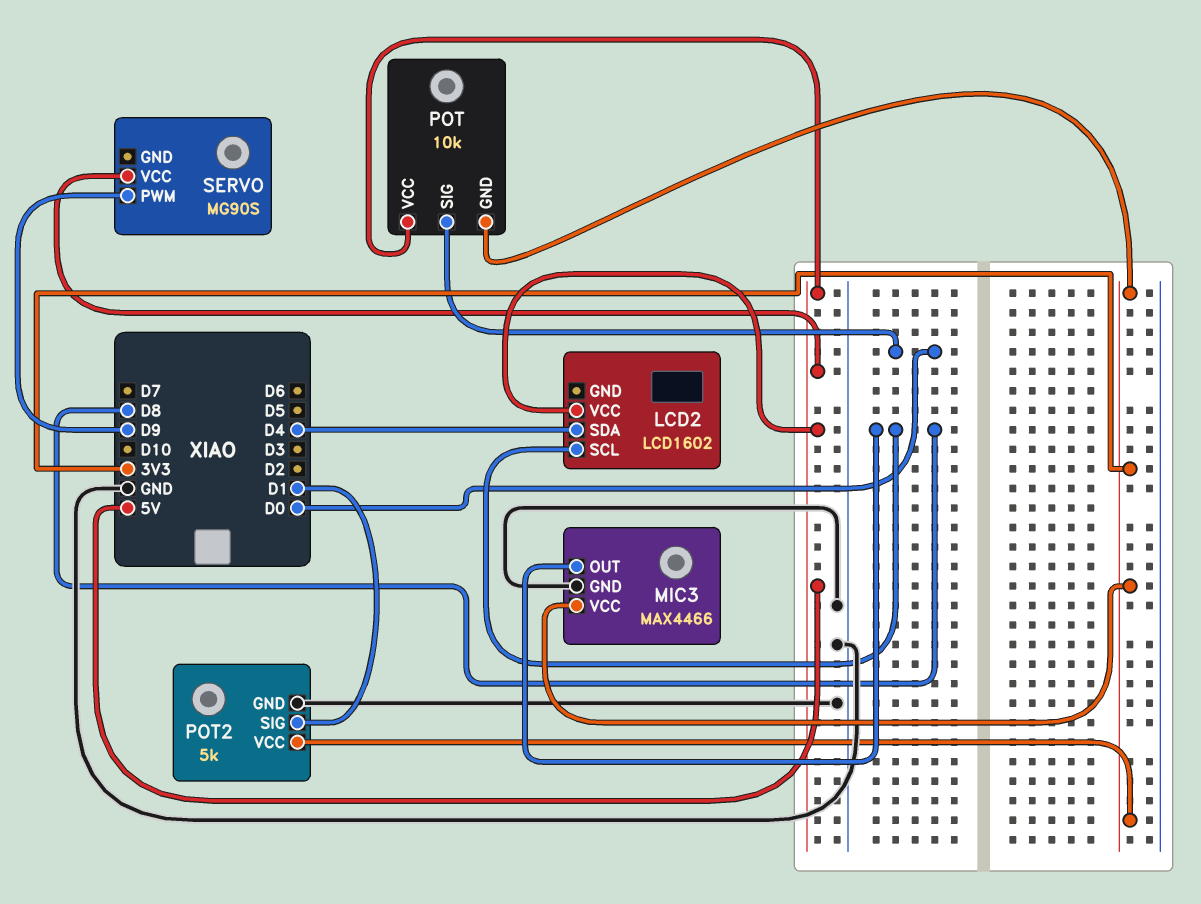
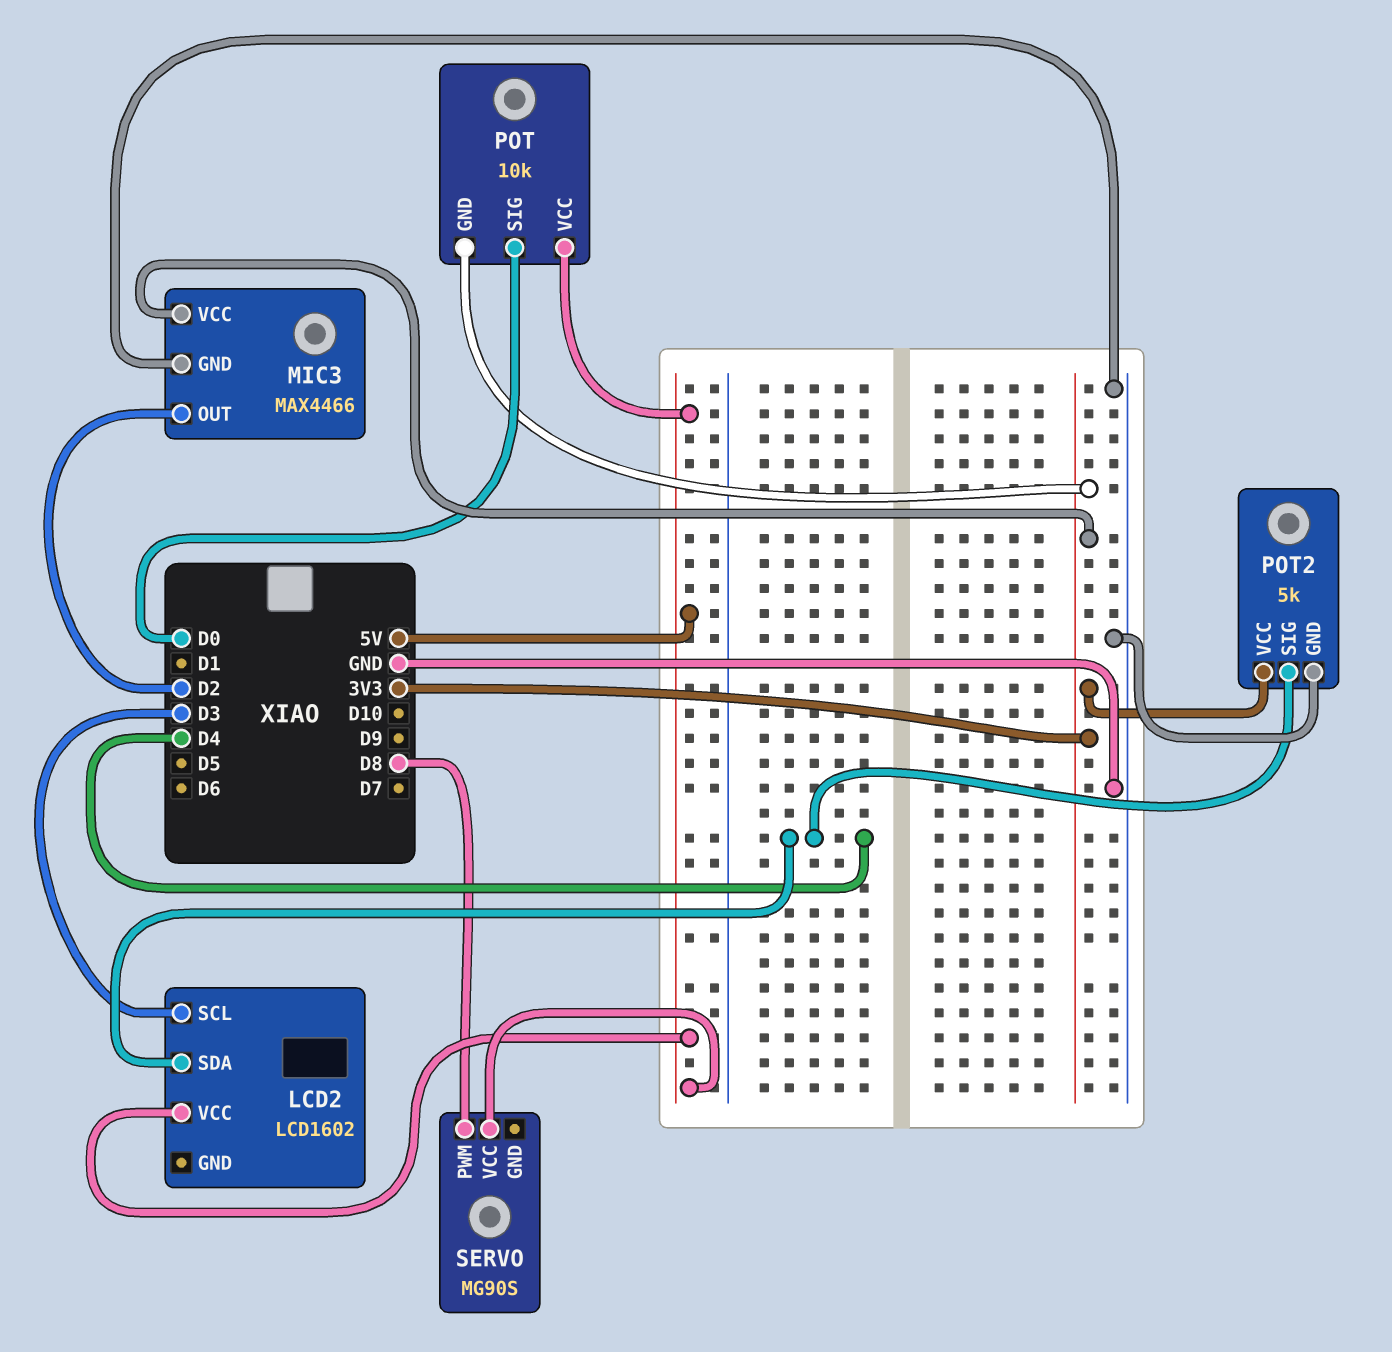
LCD2 pin SCL: D8 -> D3
MIC3 pin OUT: D8 -> D2
POT2 pin SIG: D1 -> D4
SERVO pin PWM: D9 -> D8

